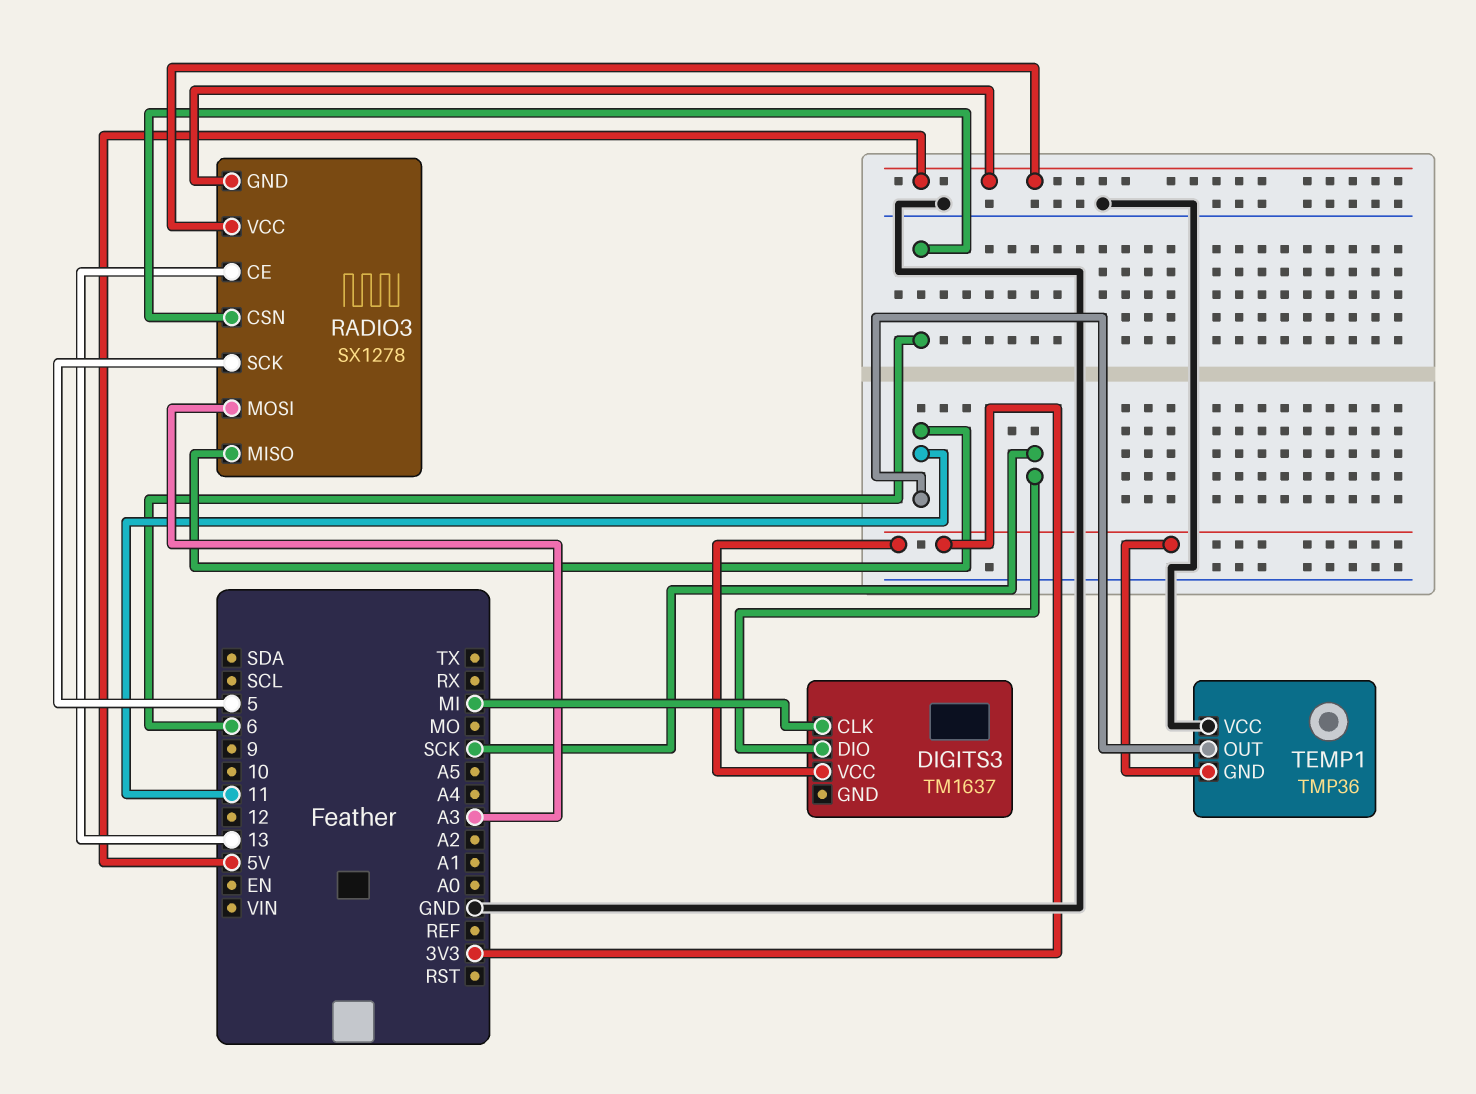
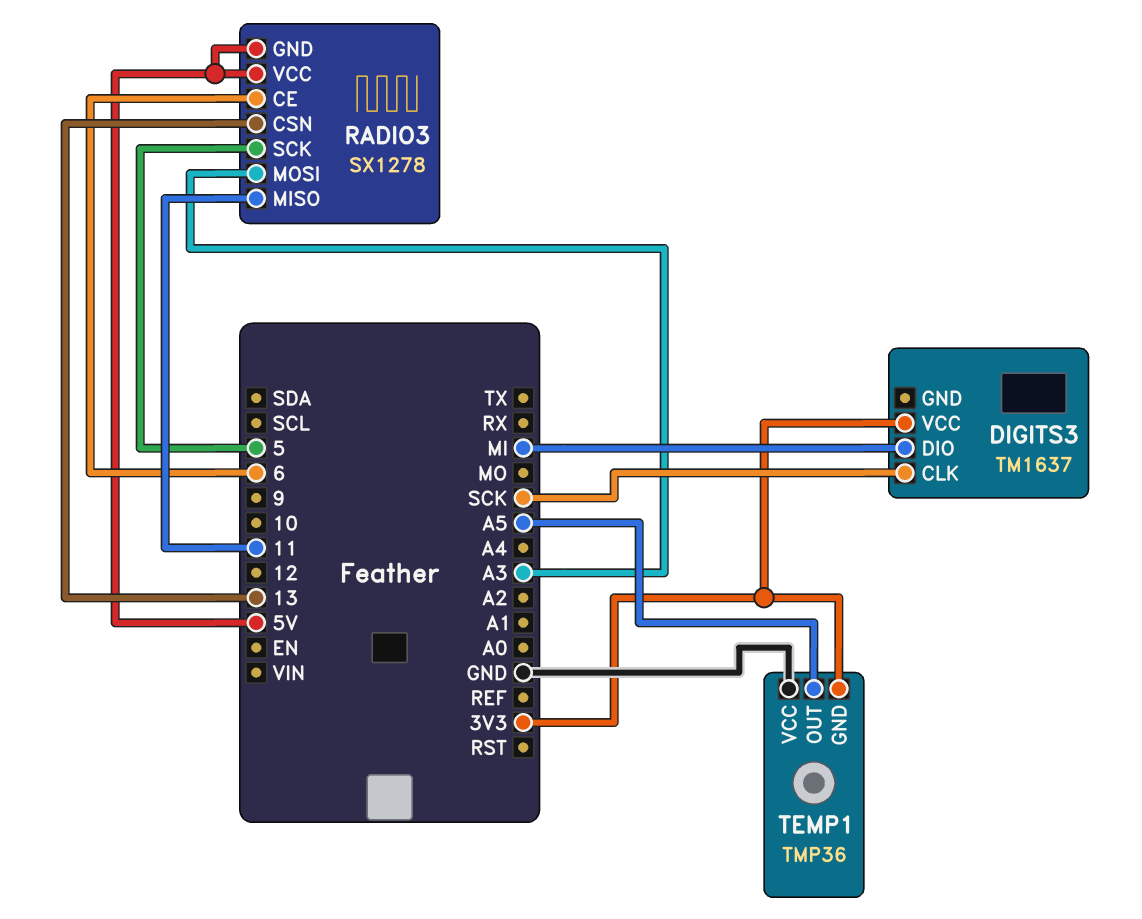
DIGITS3 pin CLK: MI -> SCK
DIGITS3 pin DIO: SCK -> MI
RADIO3 pin CE: 13 -> 6
RADIO3 pin CSN: 6 -> 13
TEMP1 pin OUT: 11 -> A5

